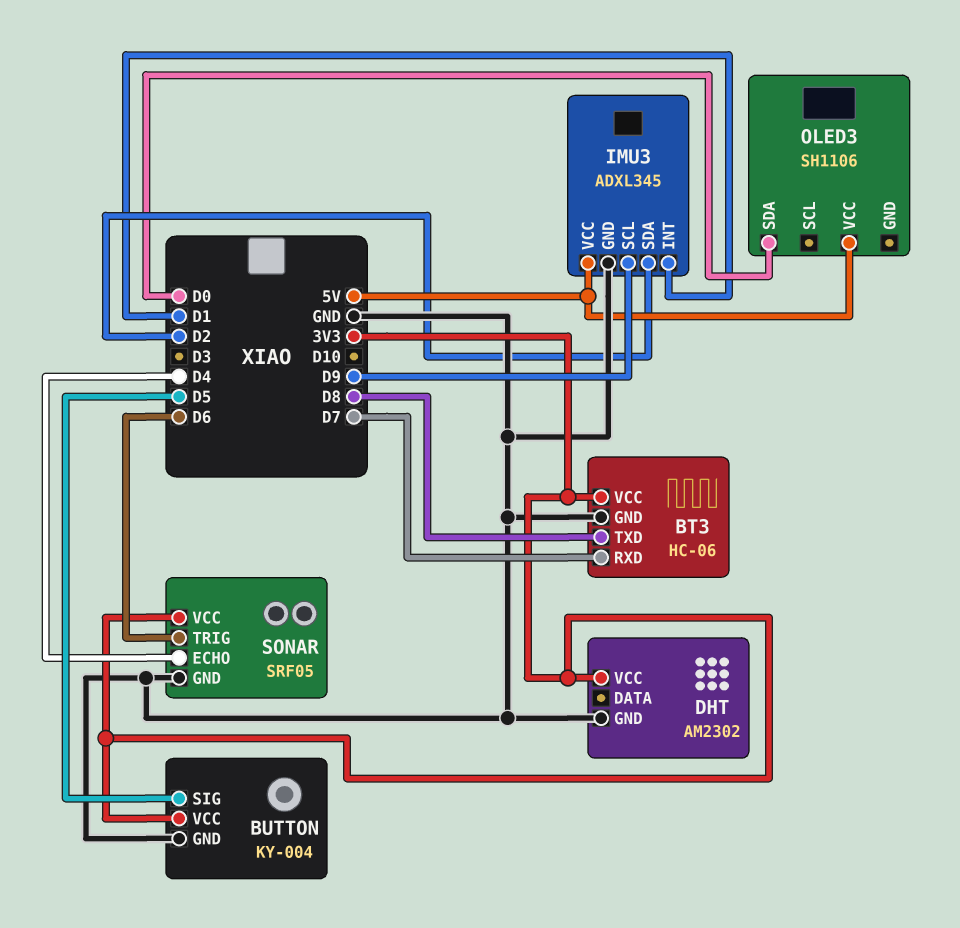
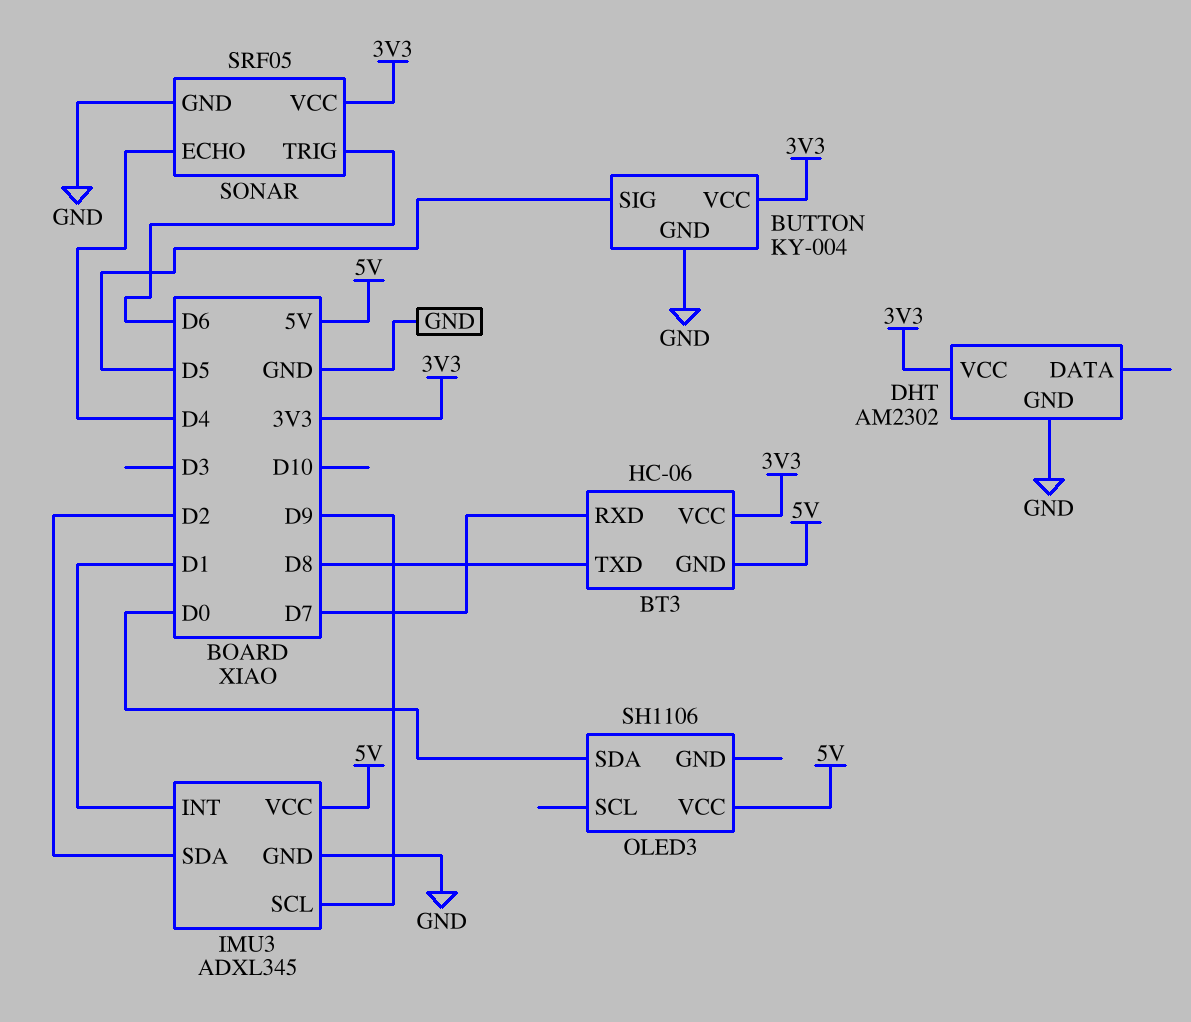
BT3 pin GND: GND -> 5V

